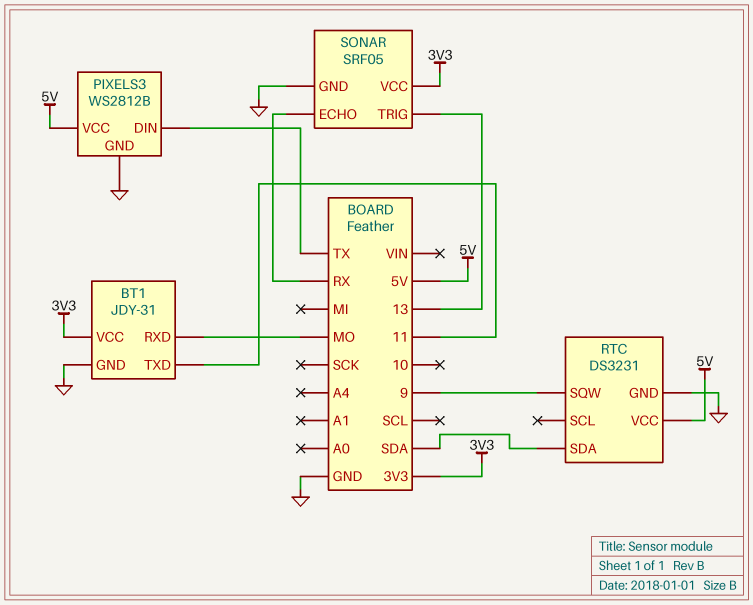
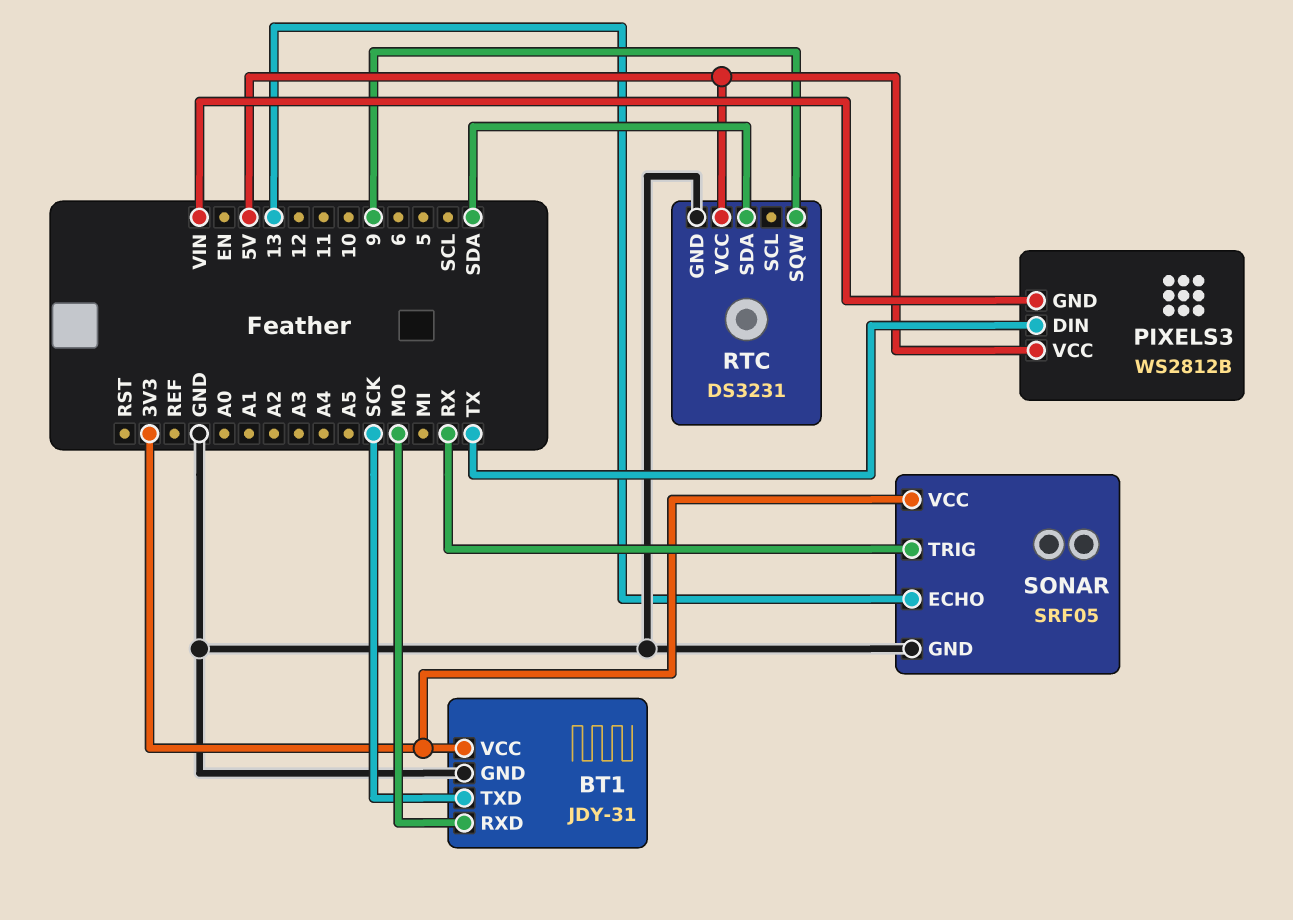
BT1 pin TXD: 11 -> SCK
PIXELS3 pin GND: GND -> VIN
SONAR pin ECHO: RX -> 13
SONAR pin TRIG: 13 -> RX

